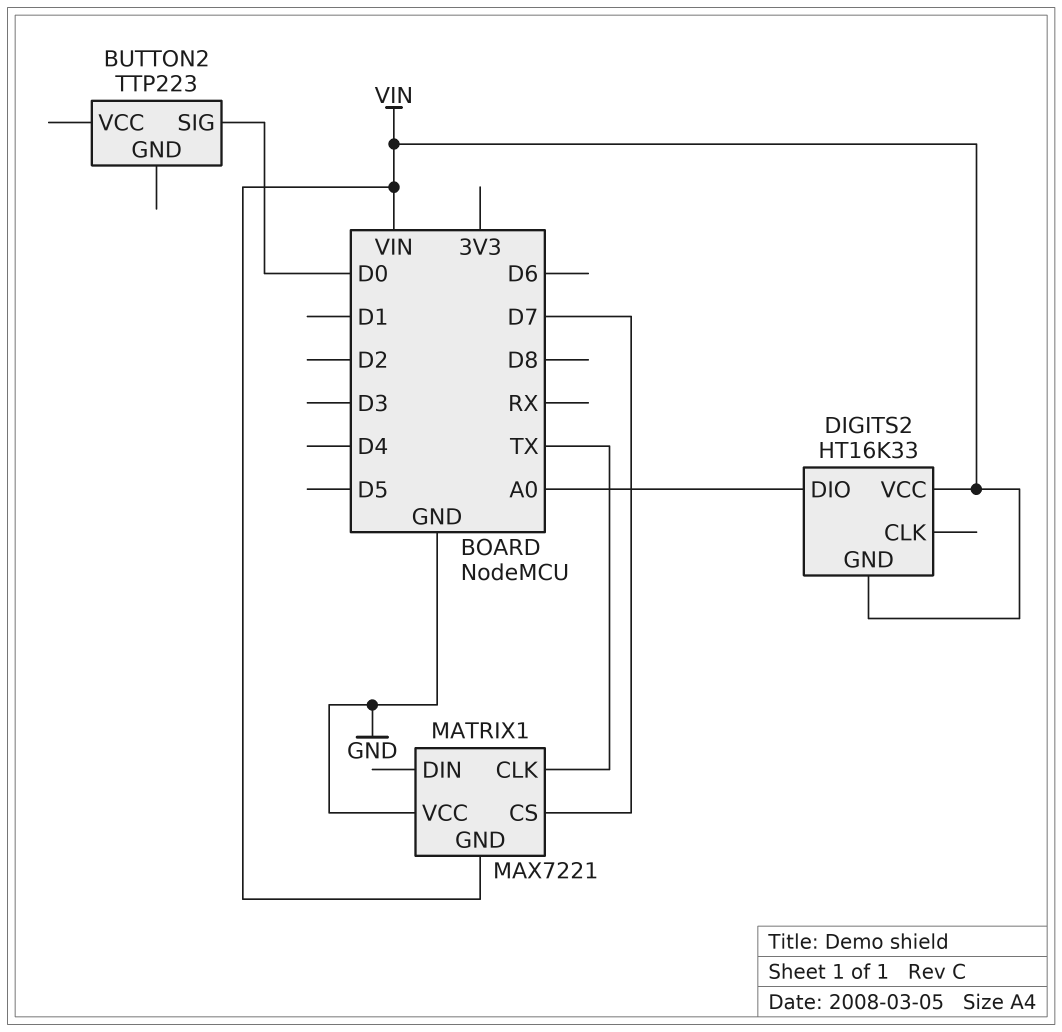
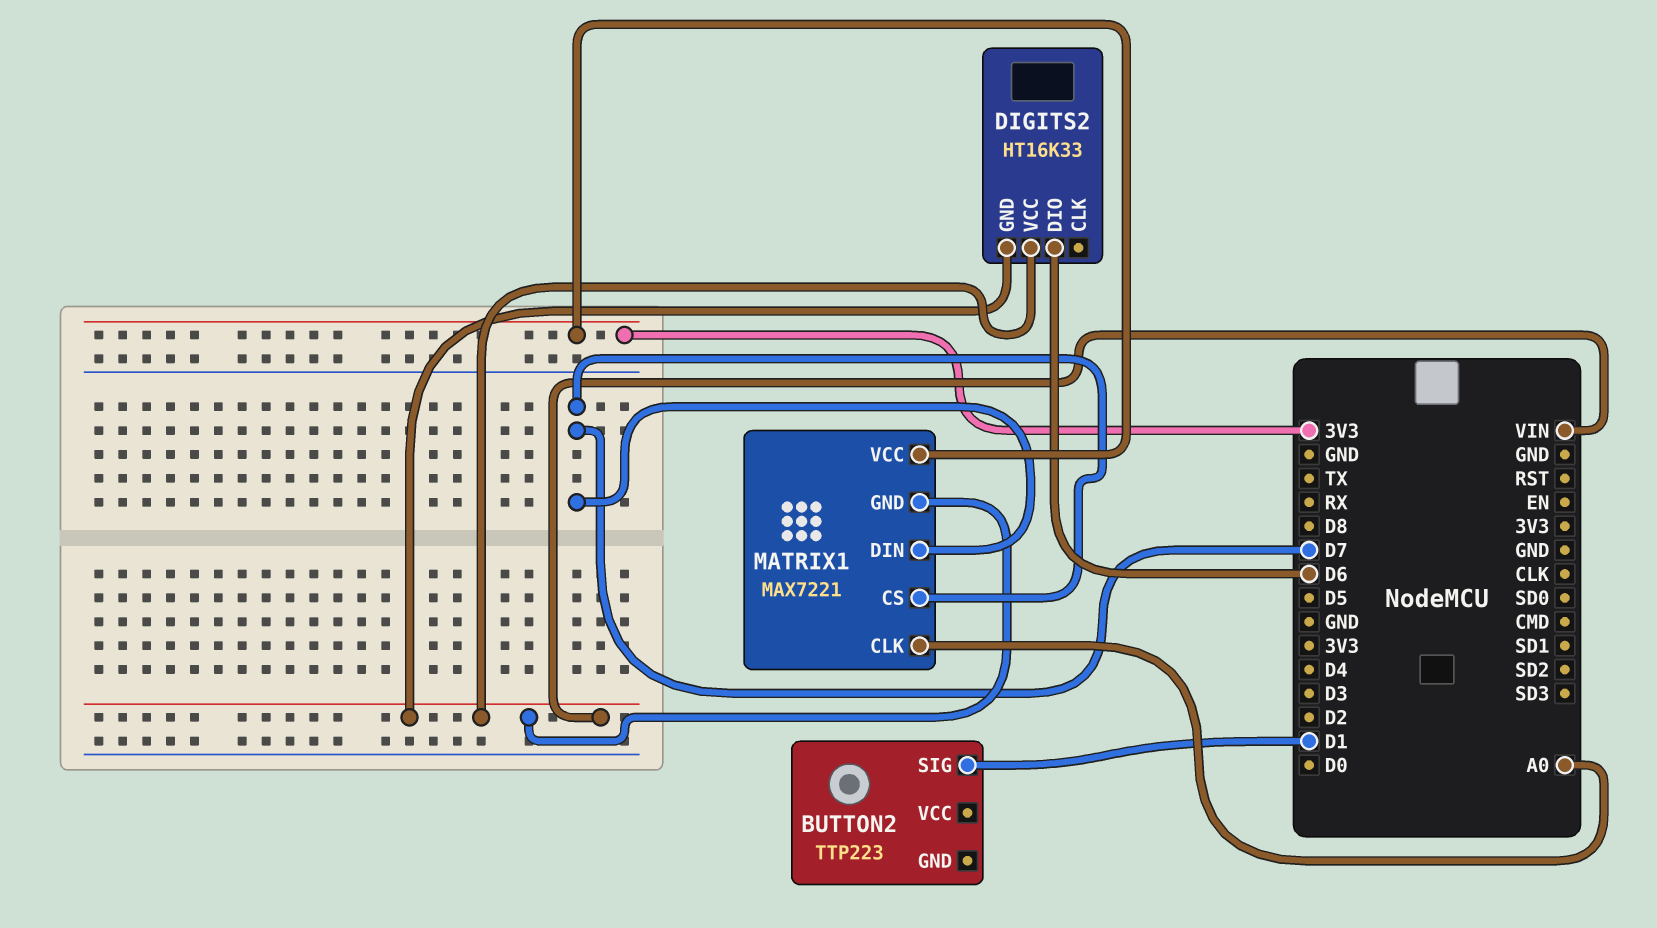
BUTTON2 pin SIG: D0 -> D1
DIGITS2 pin DIO: A0 -> D6
MATRIX1 pin CLK: TX -> A0
MATRIX1 pin DIN: none -> D7
MATRIX1 pin VCC: GND -> 3V3

